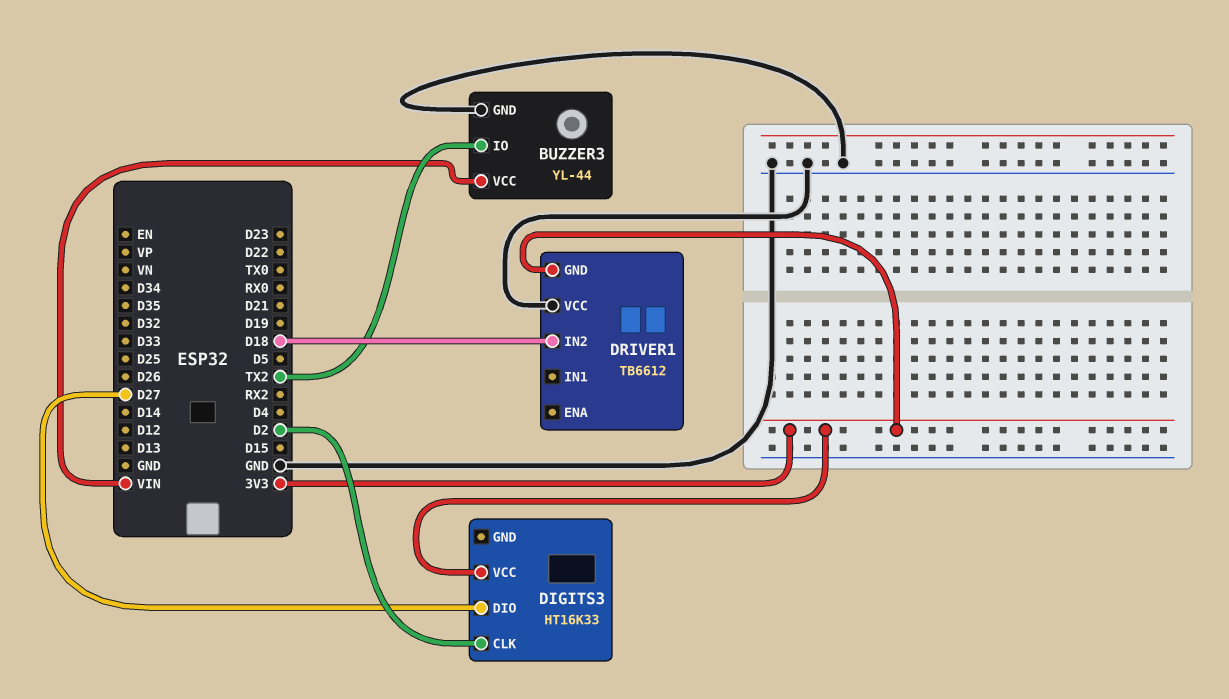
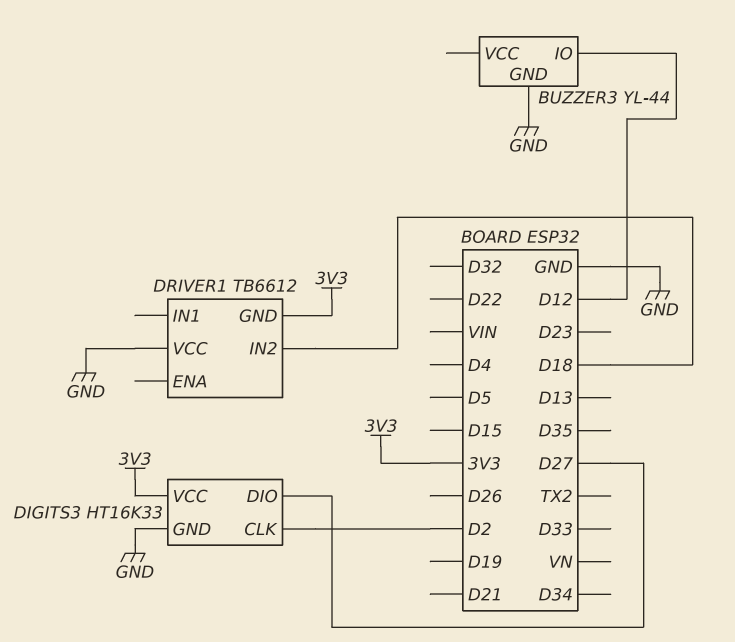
BUZZER3 pin IO: TX2 -> D12
BUZZER3 pin VCC: VIN -> none
DIGITS3 pin GND: none -> GND

